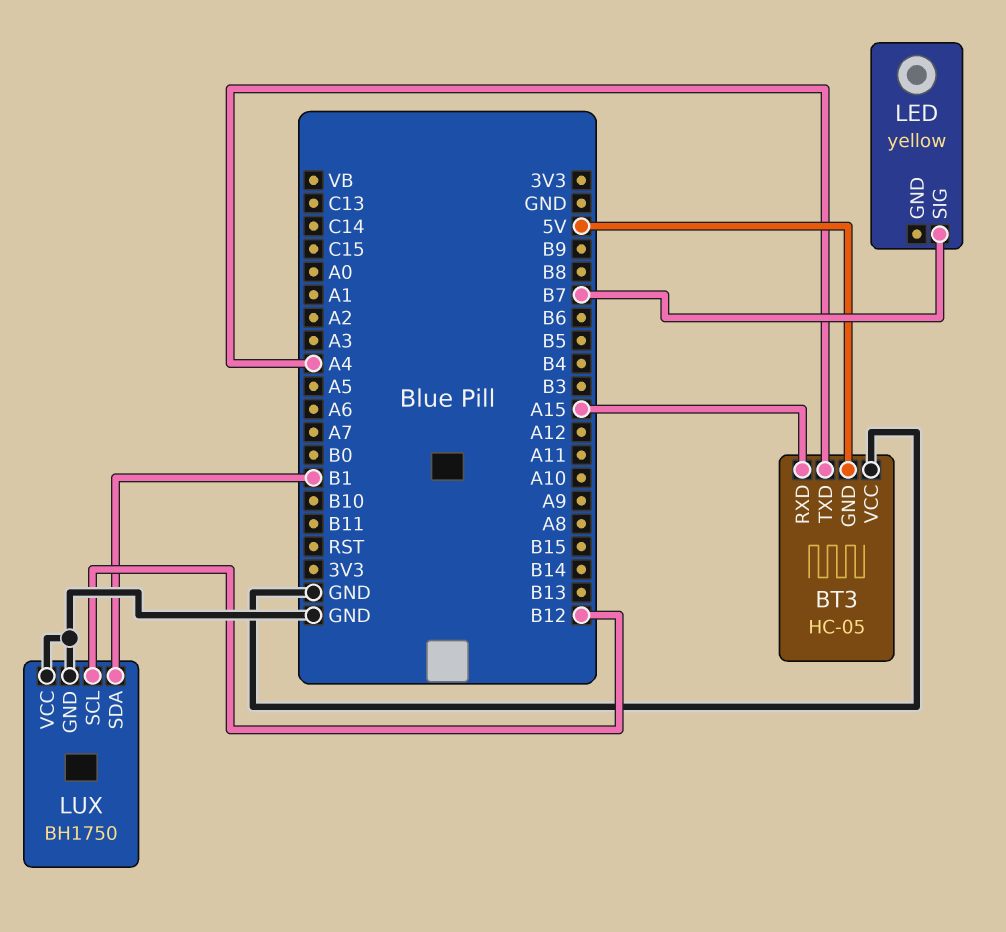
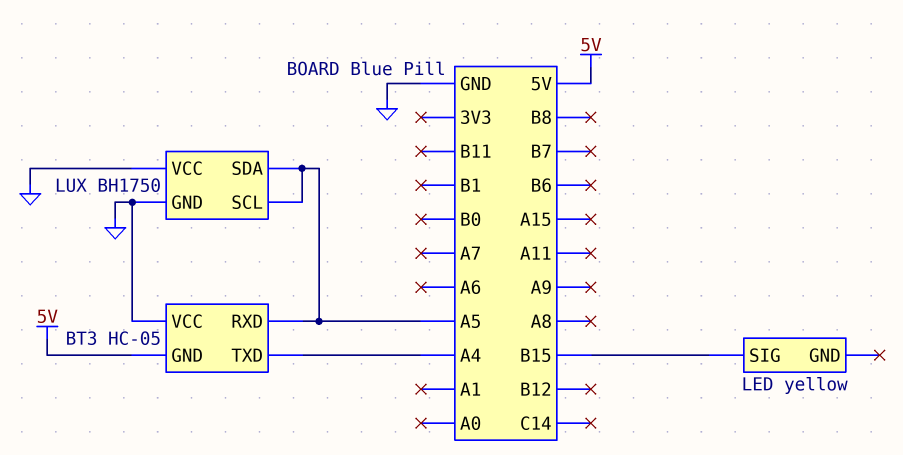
BT3 pin RXD: A15 -> A5
LED pin SIG: B7 -> B15
LUX pin SCL: B12 -> A5
LUX pin SDA: B1 -> A5

